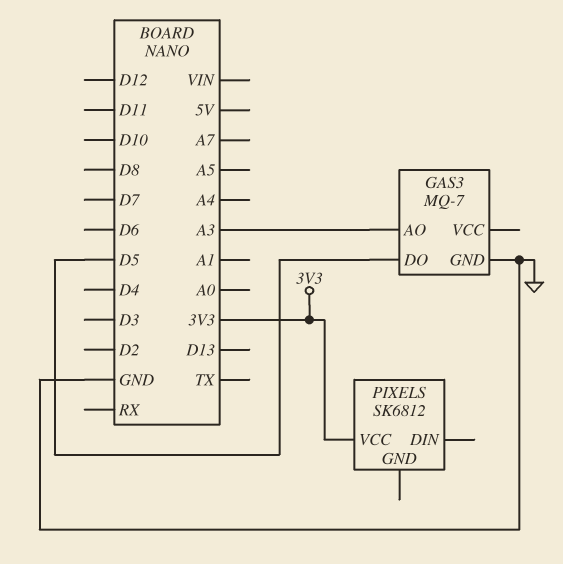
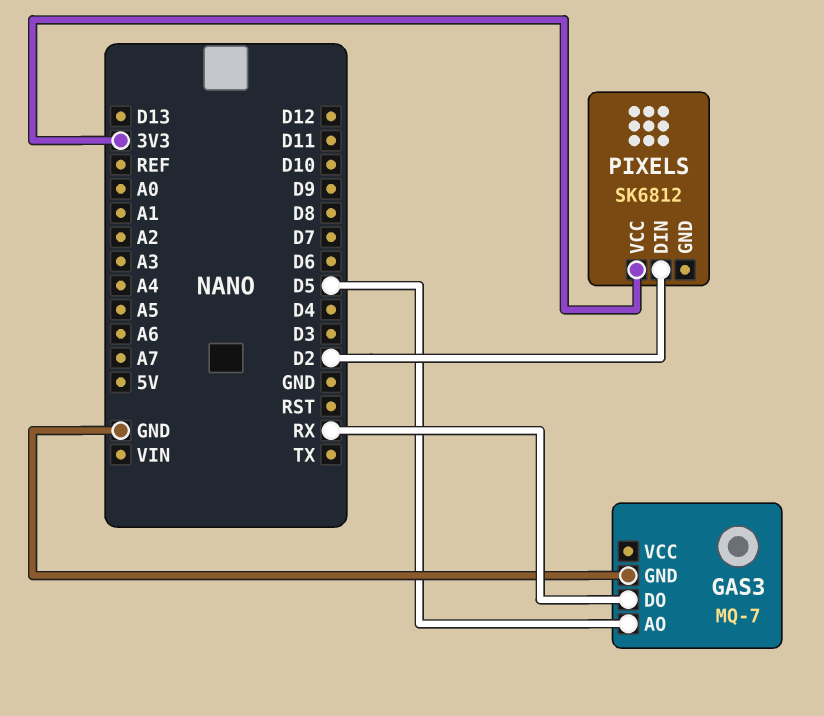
GAS3 pin AO: A3 -> D5
GAS3 pin DO: D5 -> RX
PIXELS pin DIN: none -> D2

